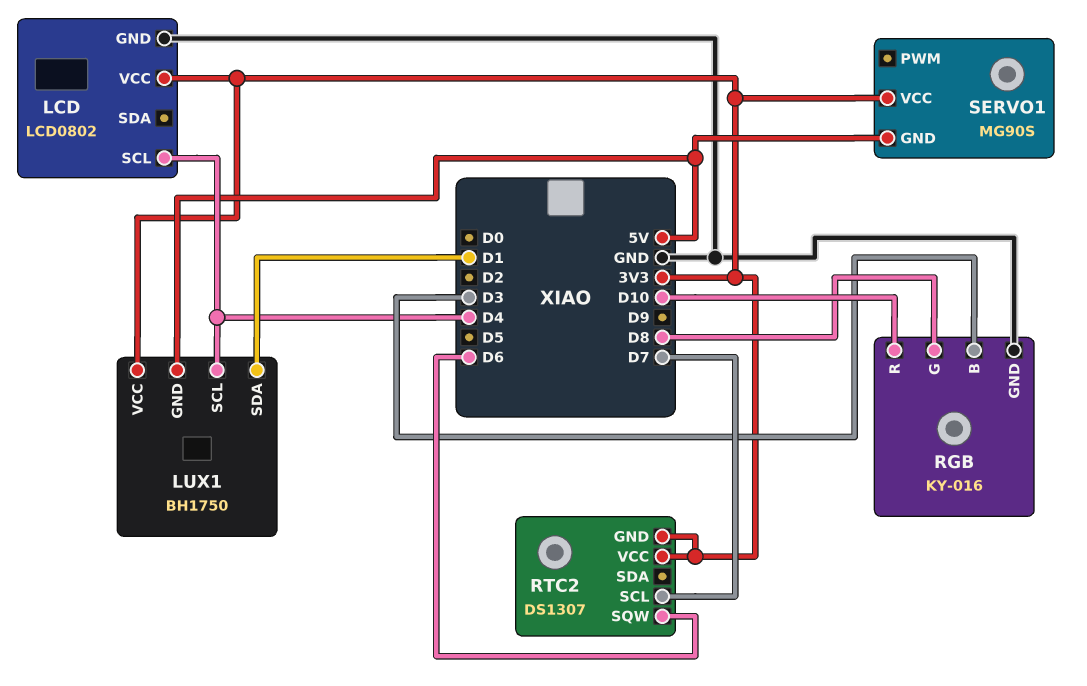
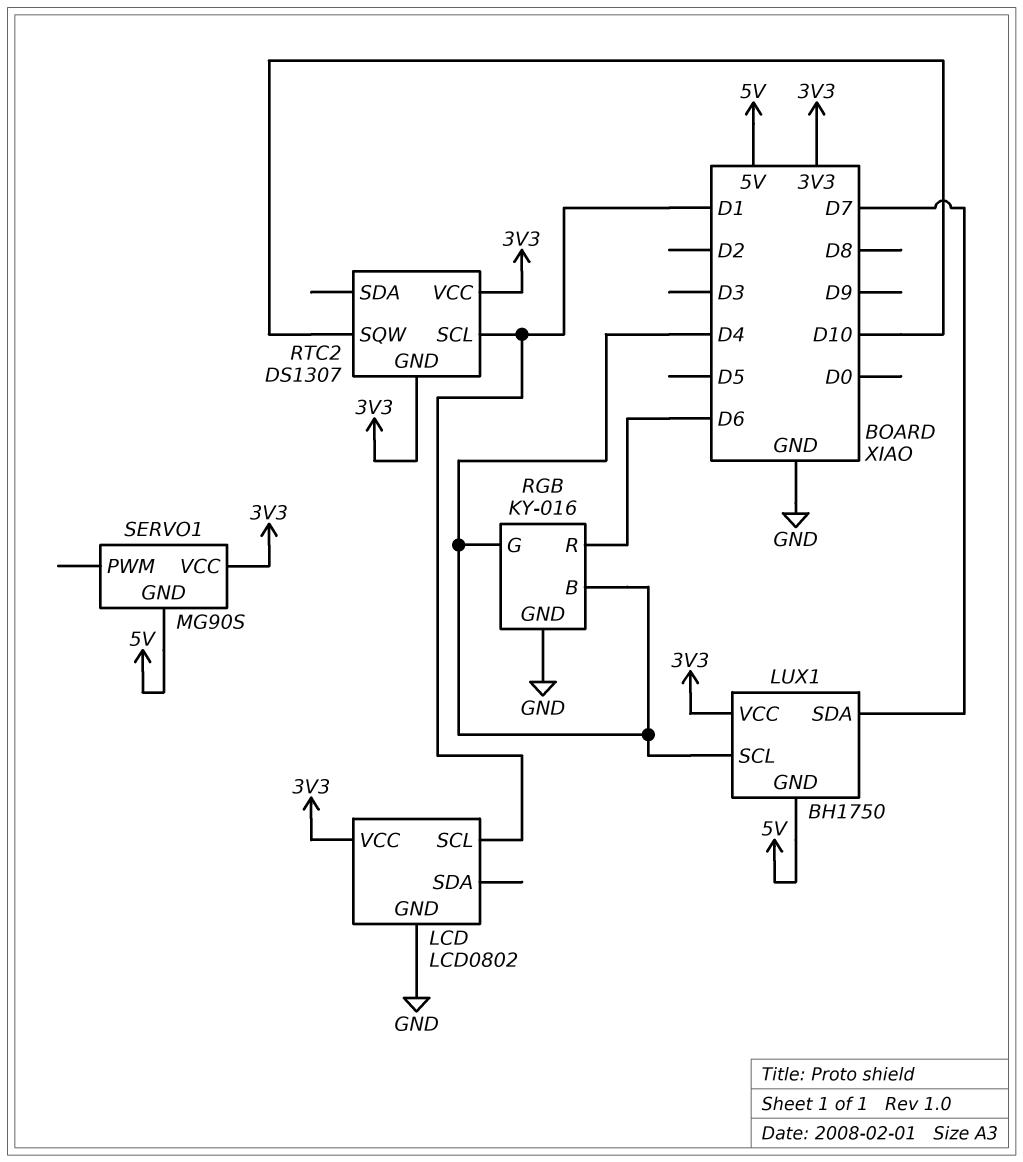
LCD pin SCL: D4 -> D1
LUX1 pin SDA: D1 -> D7
RGB pin B: D3 -> D4
RGB pin G: D8 -> D4
RGB pin R: D10 -> D6
RTC2 pin SCL: D7 -> D1
RTC2 pin SQW: D6 -> D10

